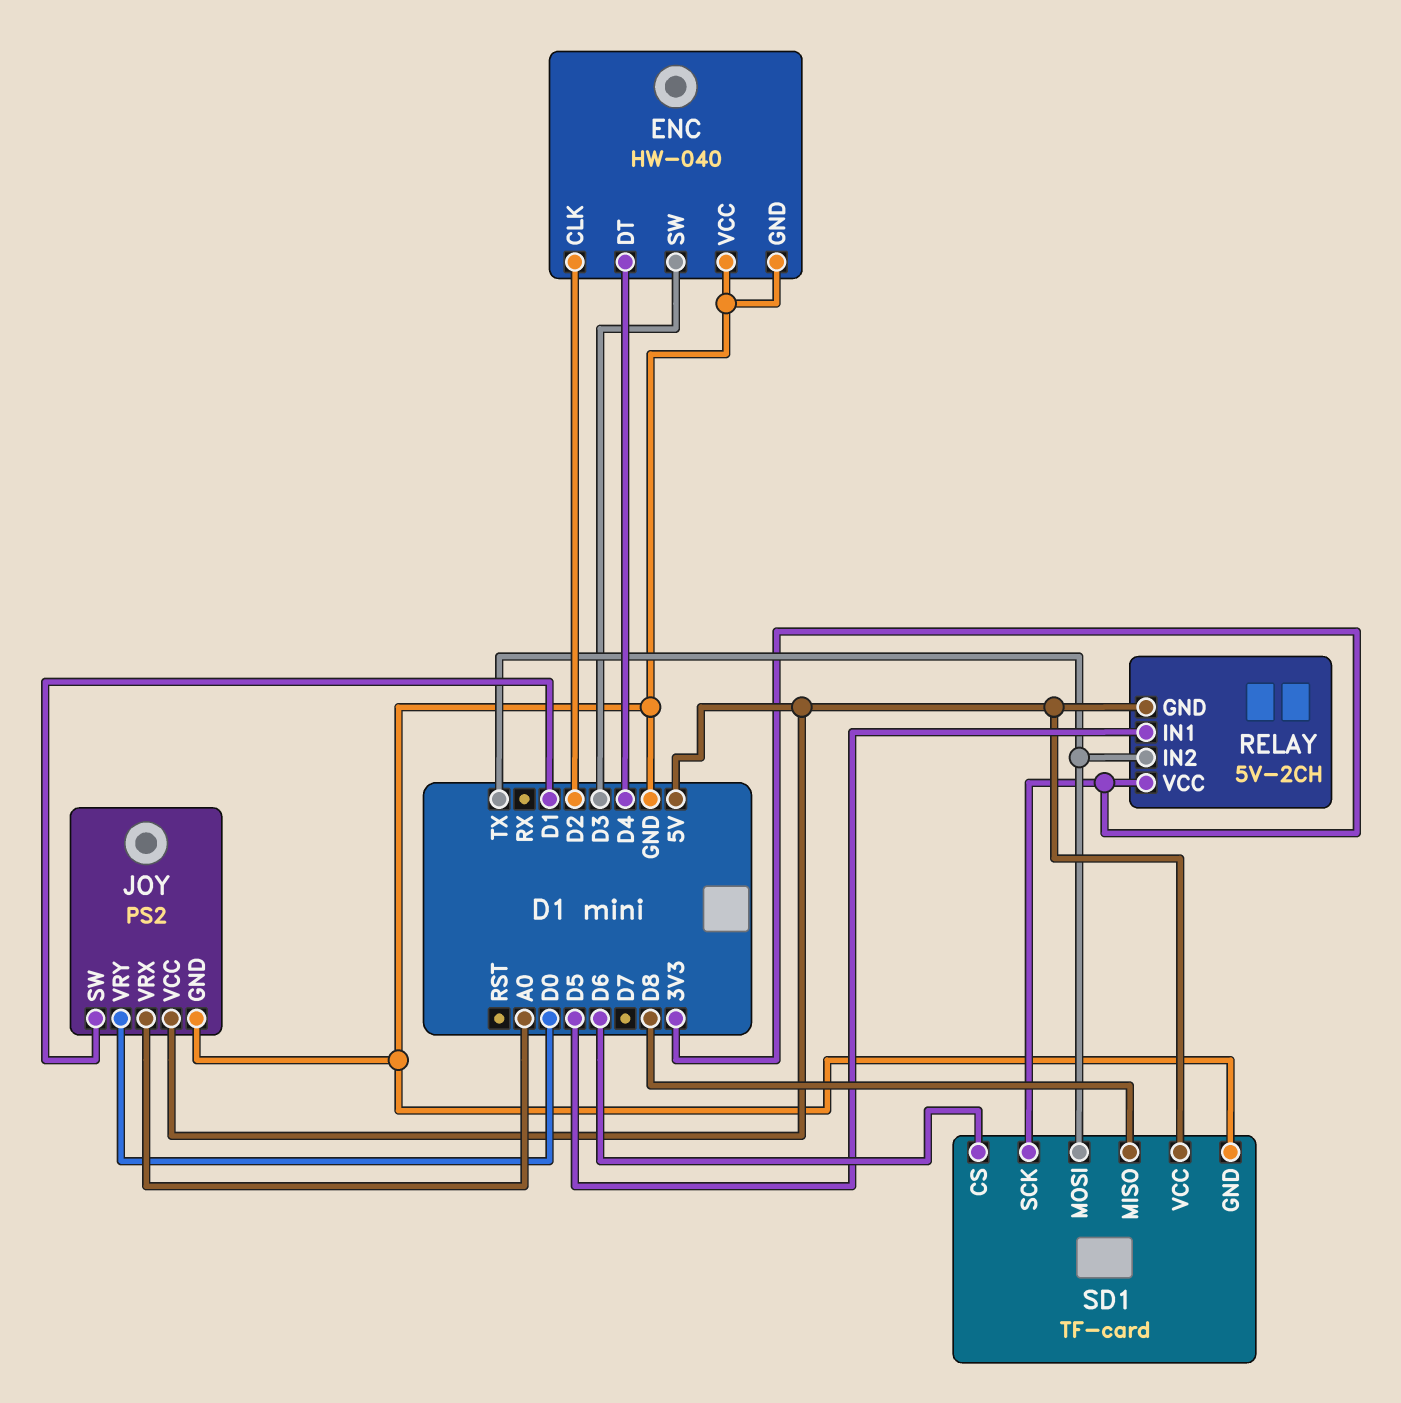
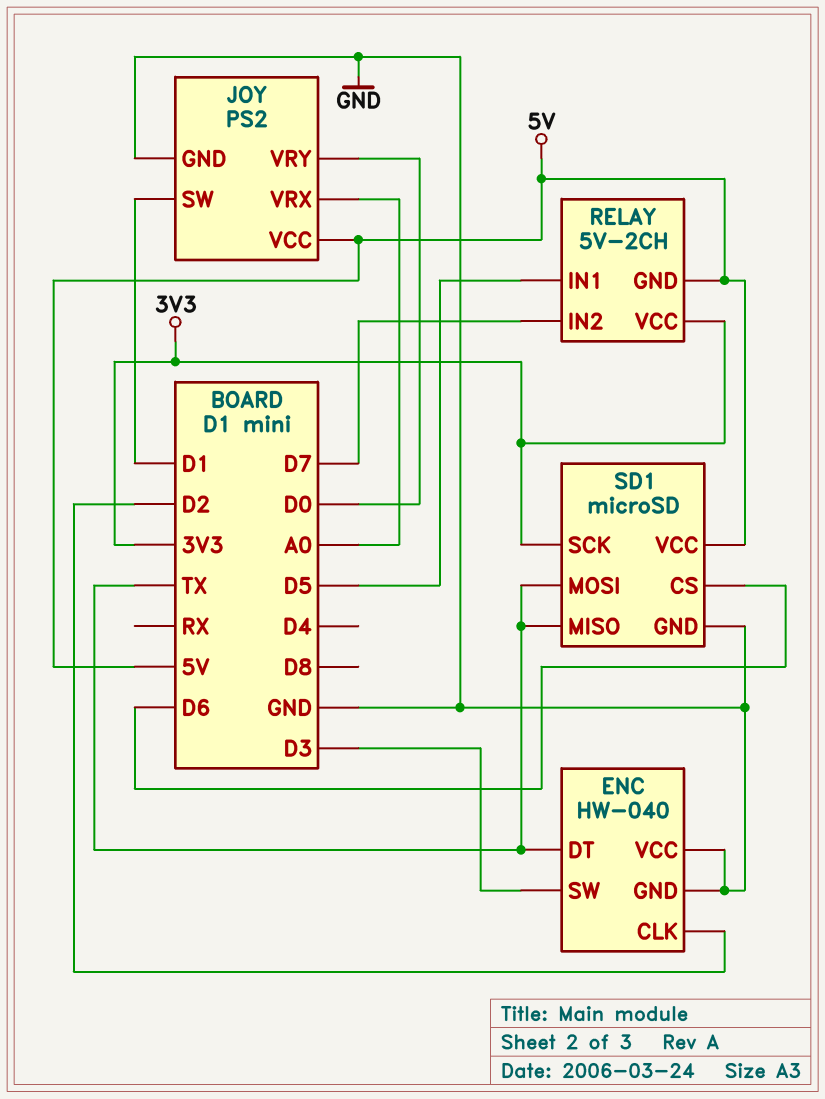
ENC pin DT: D4 -> TX
RELAY pin IN2: TX -> D7
SD1: TF-card -> microSD
SD1 pin MISO: D8 -> TX

